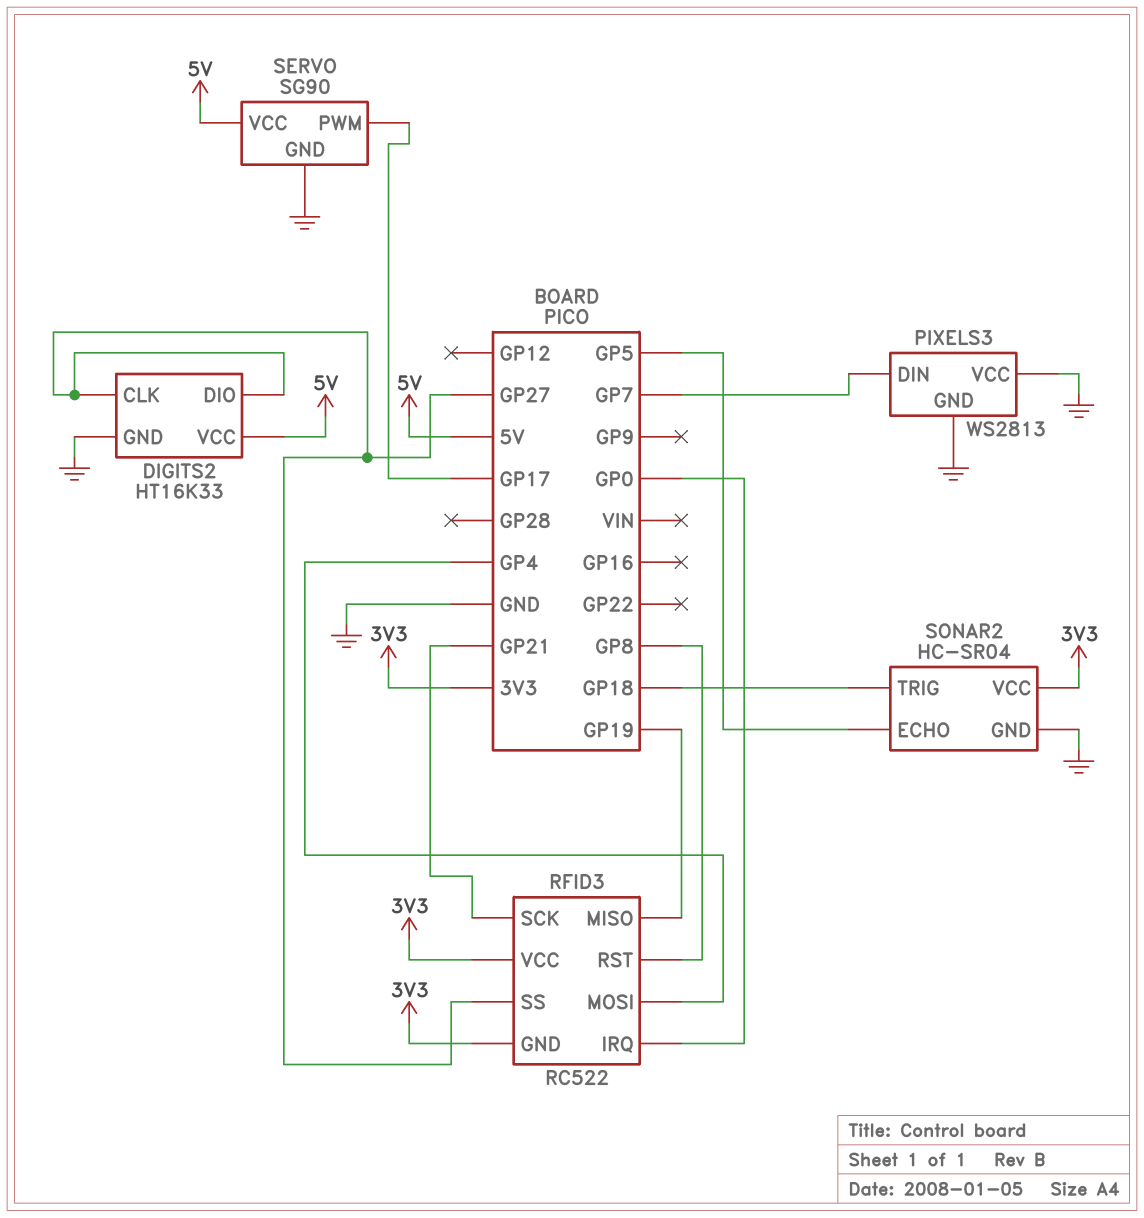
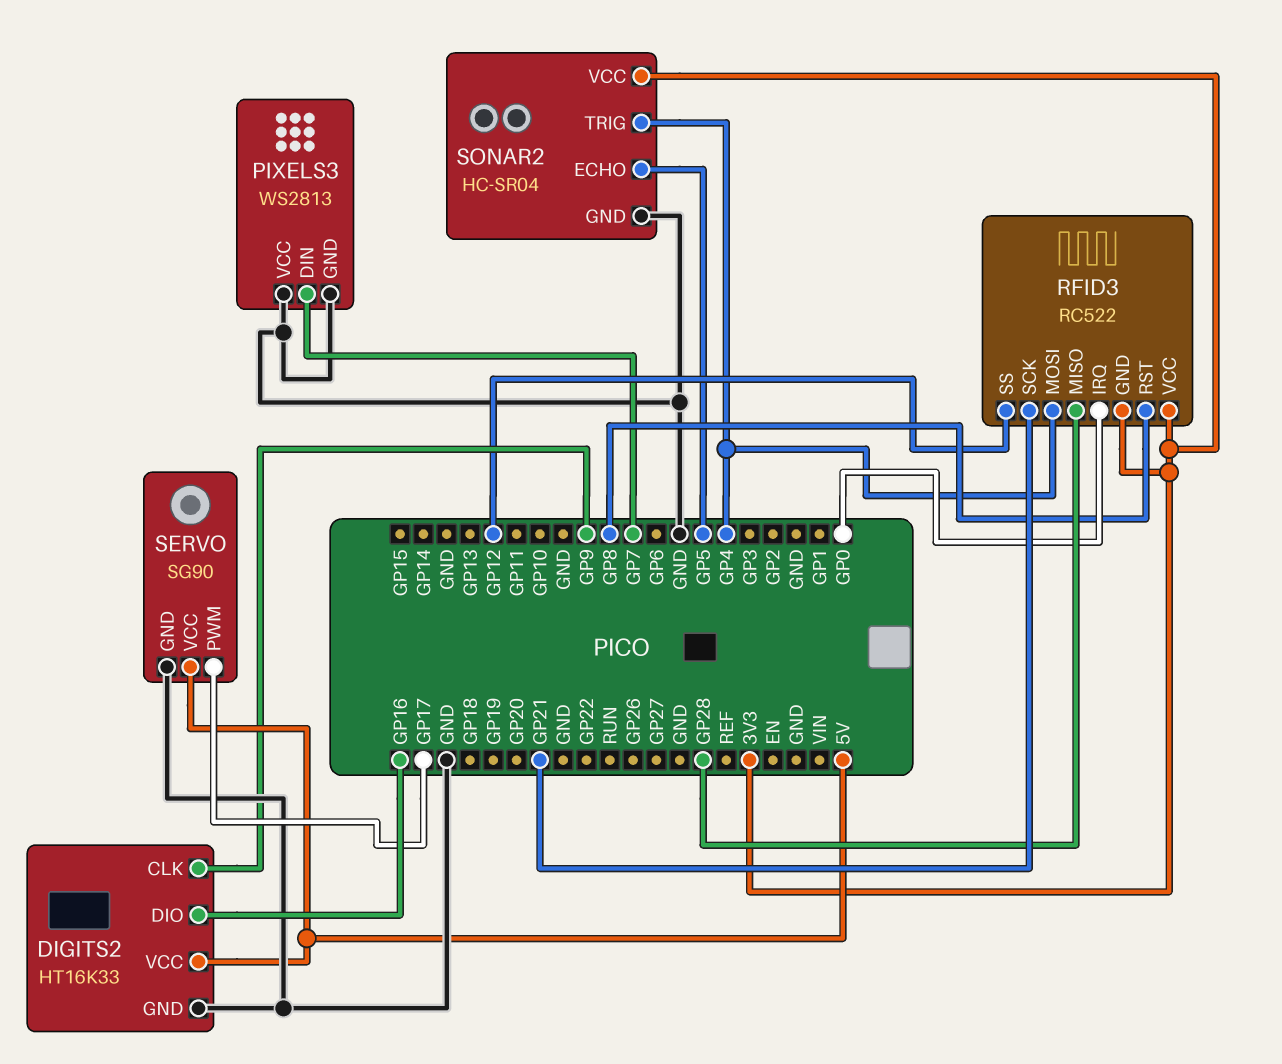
DIGITS2 pin CLK: GP27 -> GP9
DIGITS2 pin DIO: GP27 -> GP16
RFID3 pin MISO: GP19 -> GP28
RFID3 pin SS: GP27 -> GP12
SONAR2 pin TRIG: GP18 -> GP4

